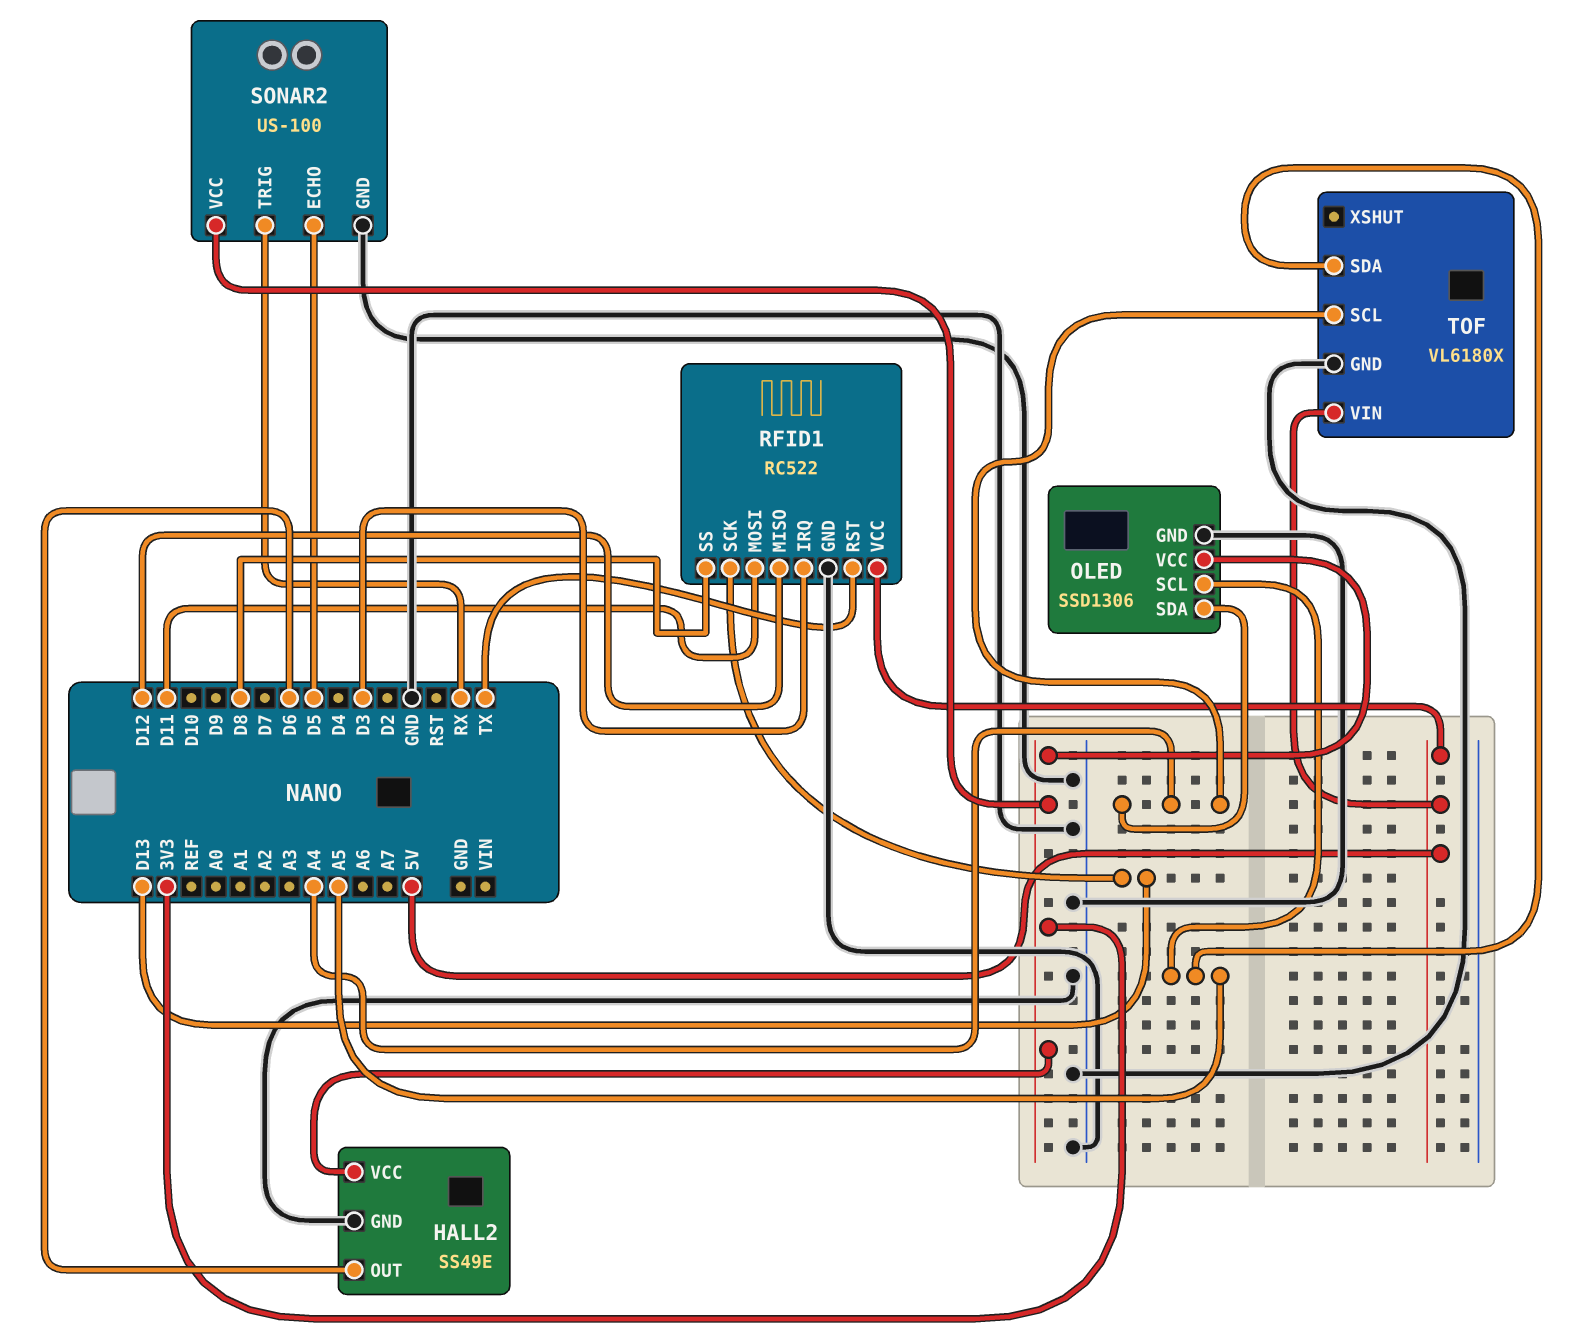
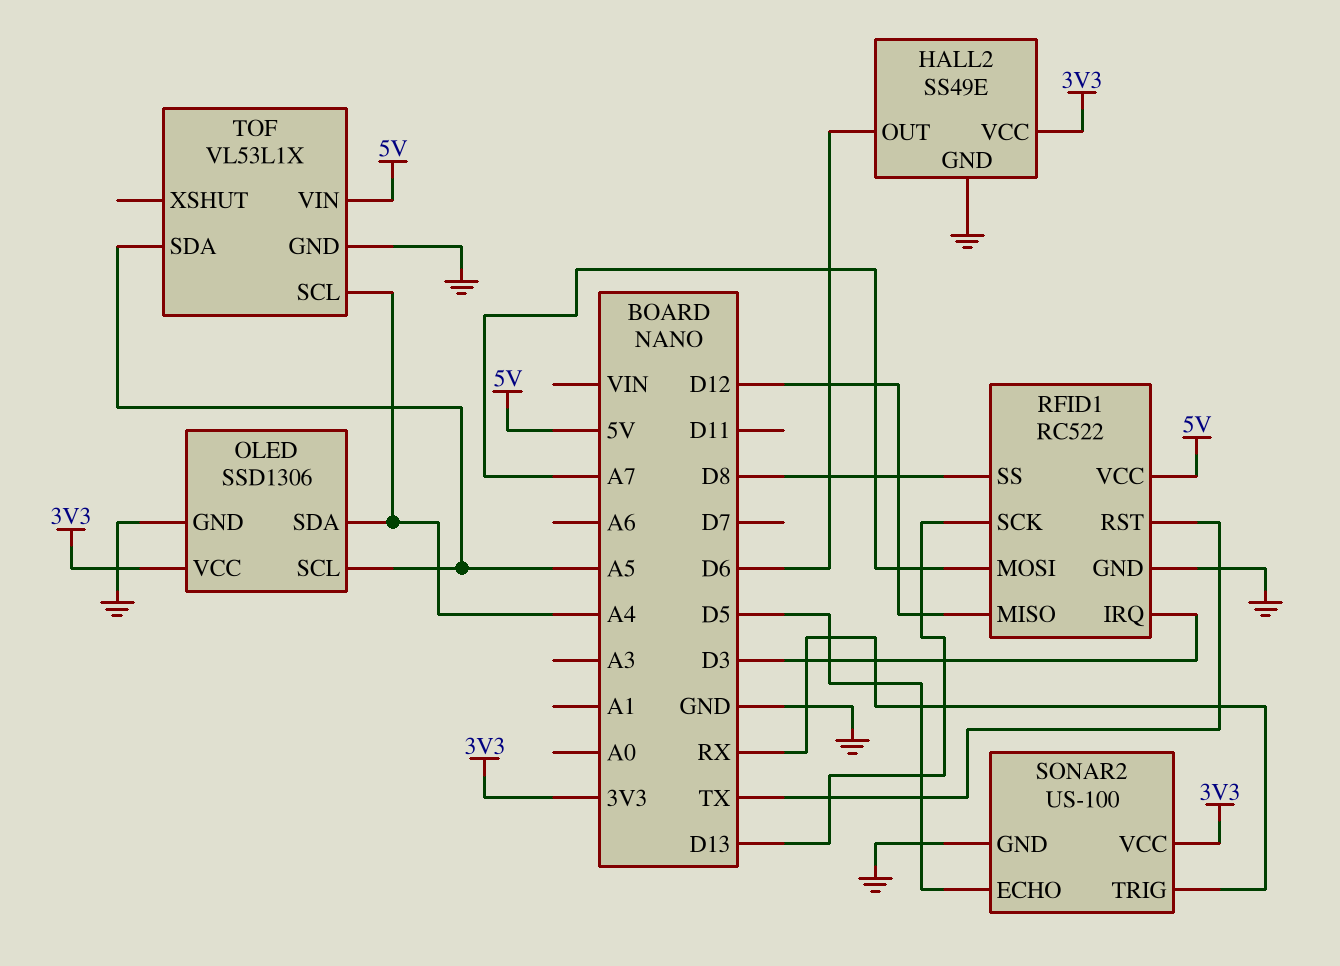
RFID1 pin MOSI: D11 -> A7
TOF: VL6180X -> VL53L1X

